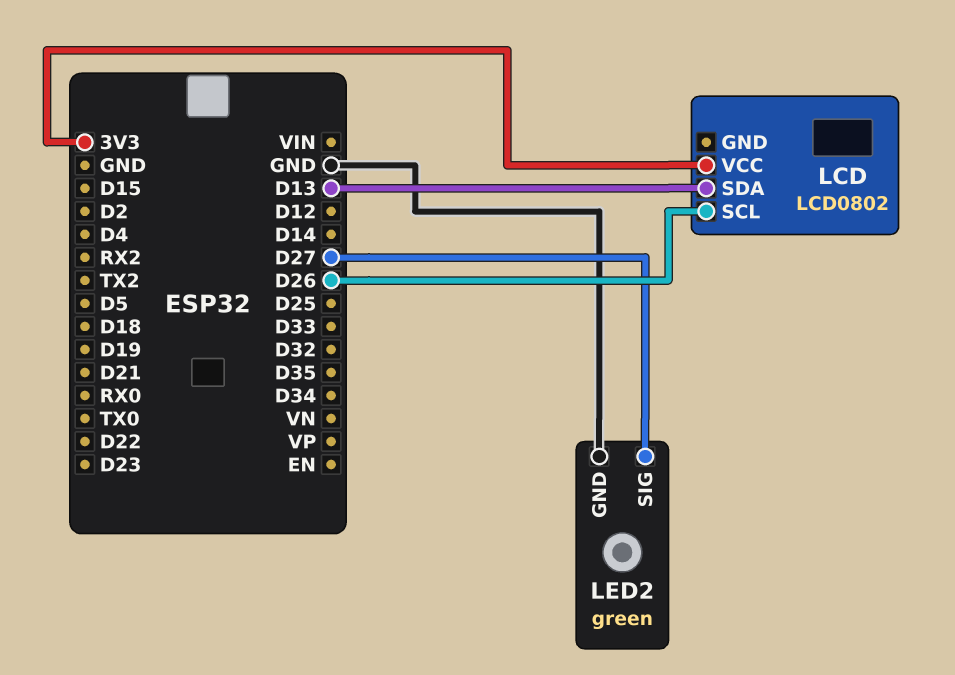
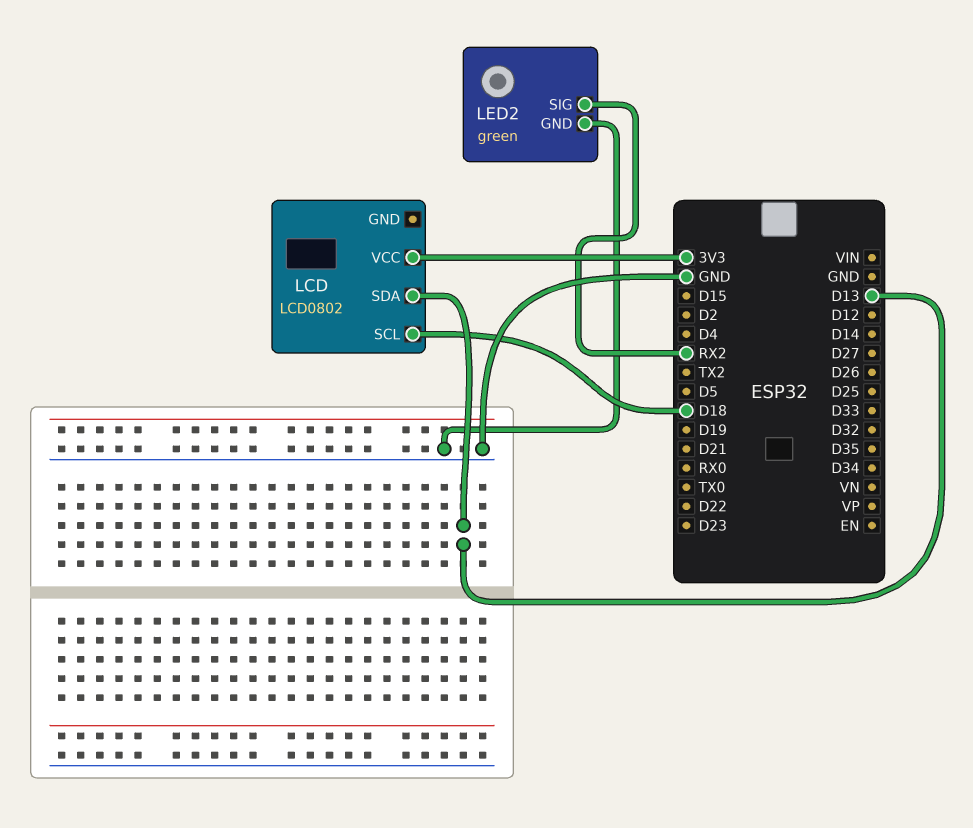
LCD pin SCL: D26 -> D18
LED2 pin SIG: D27 -> RX2

